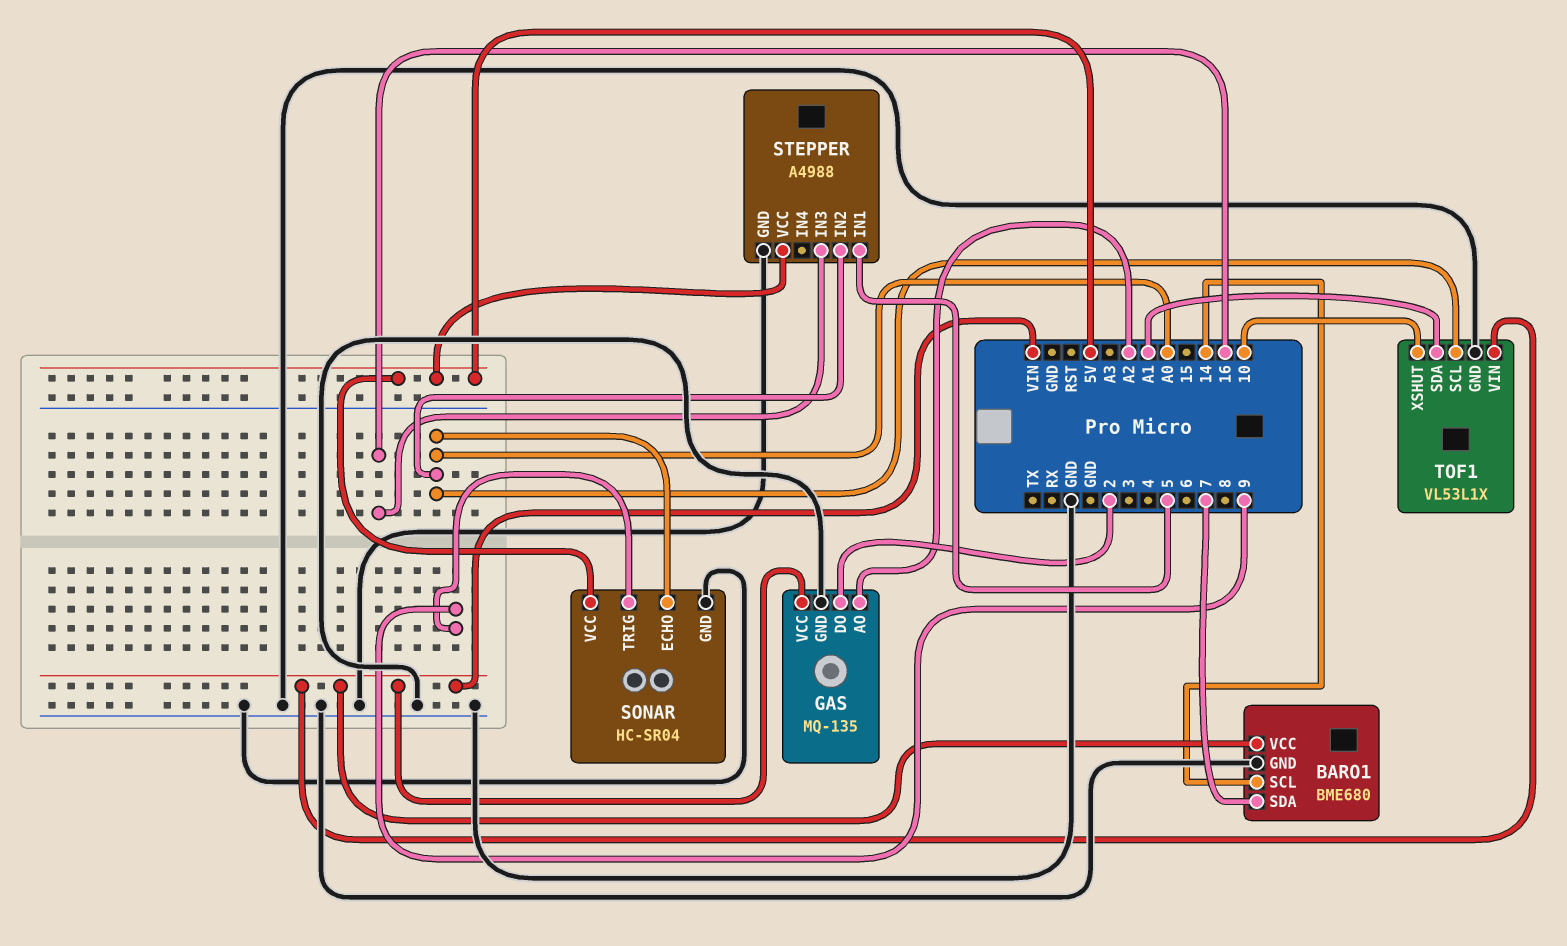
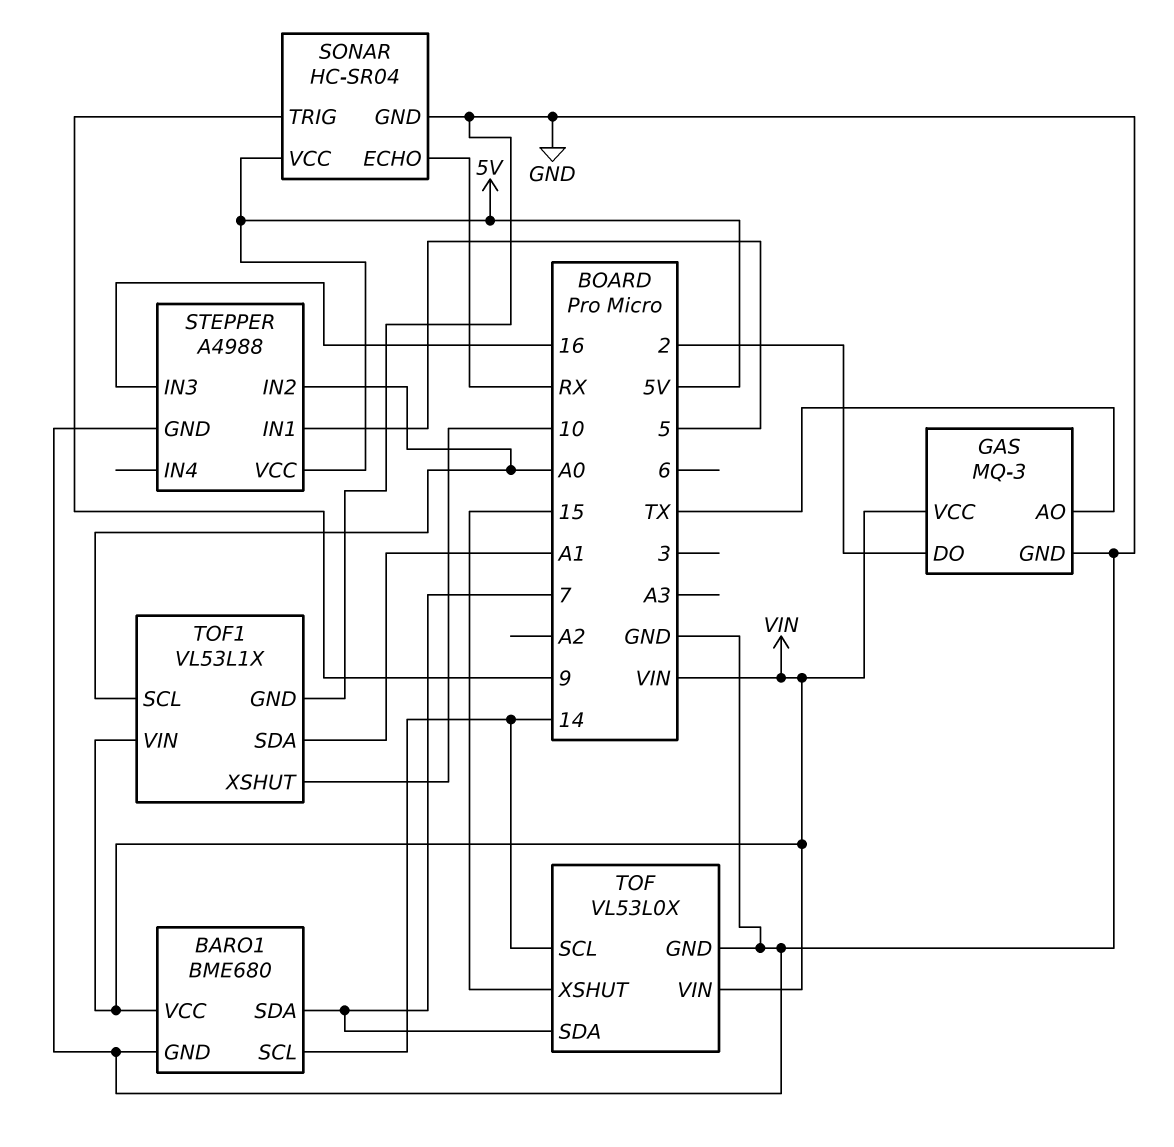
GAS: MQ-135 -> MQ-3
GAS pin AO: A2 -> TX
SONAR pin ECHO: A0 -> RX
TOF: none -> VL53L0X
TOF pin GND: none -> GND
TOF pin SCL: none -> 14
TOF pin SDA: none -> 7
TOF pin VIN: none -> VIN
TOF pin XSHUT: none -> 15

